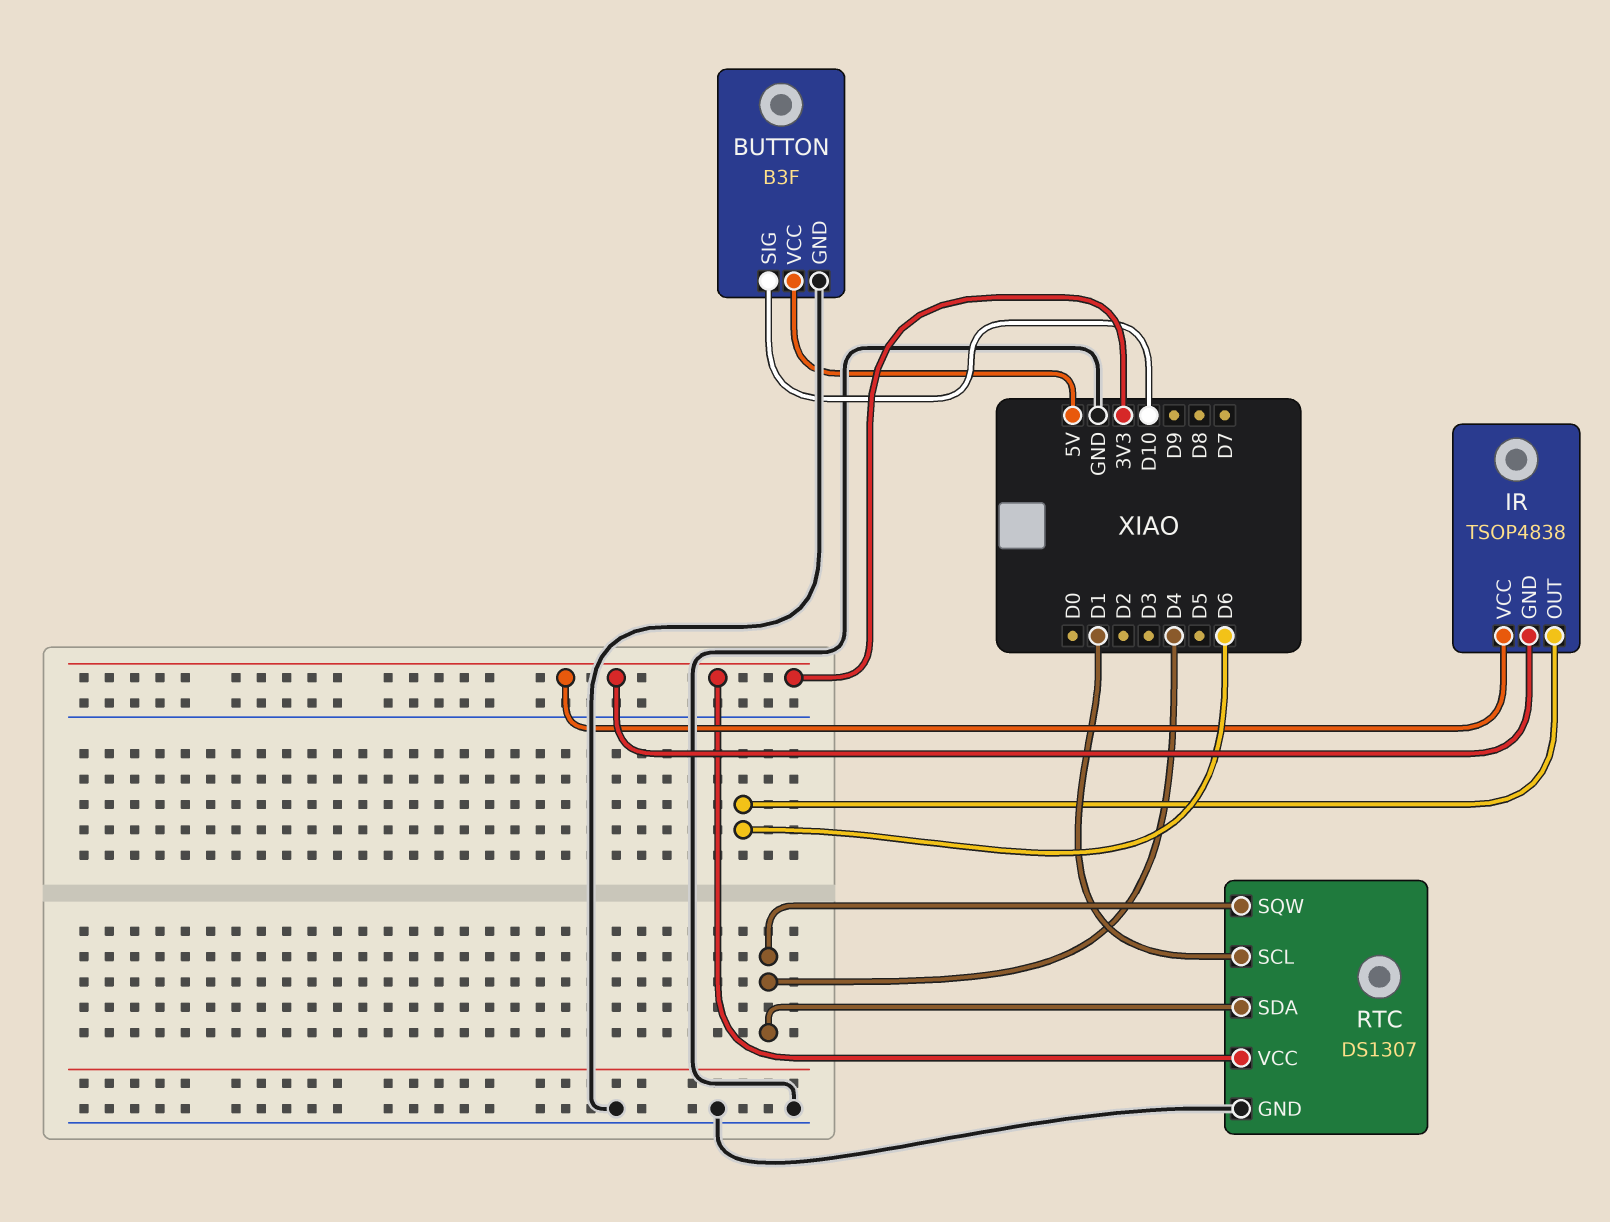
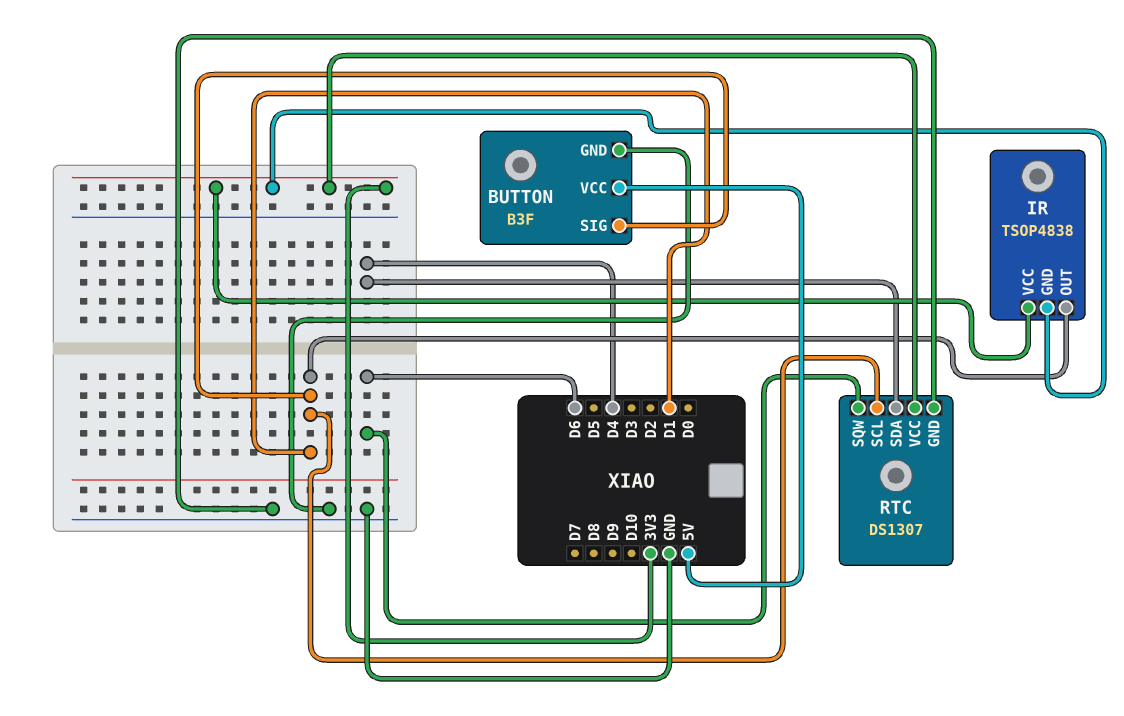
BUTTON pin SIG: D10 -> D1
IR pin OUT: D6 -> D1
RTC pin SQW: D4 -> D6

